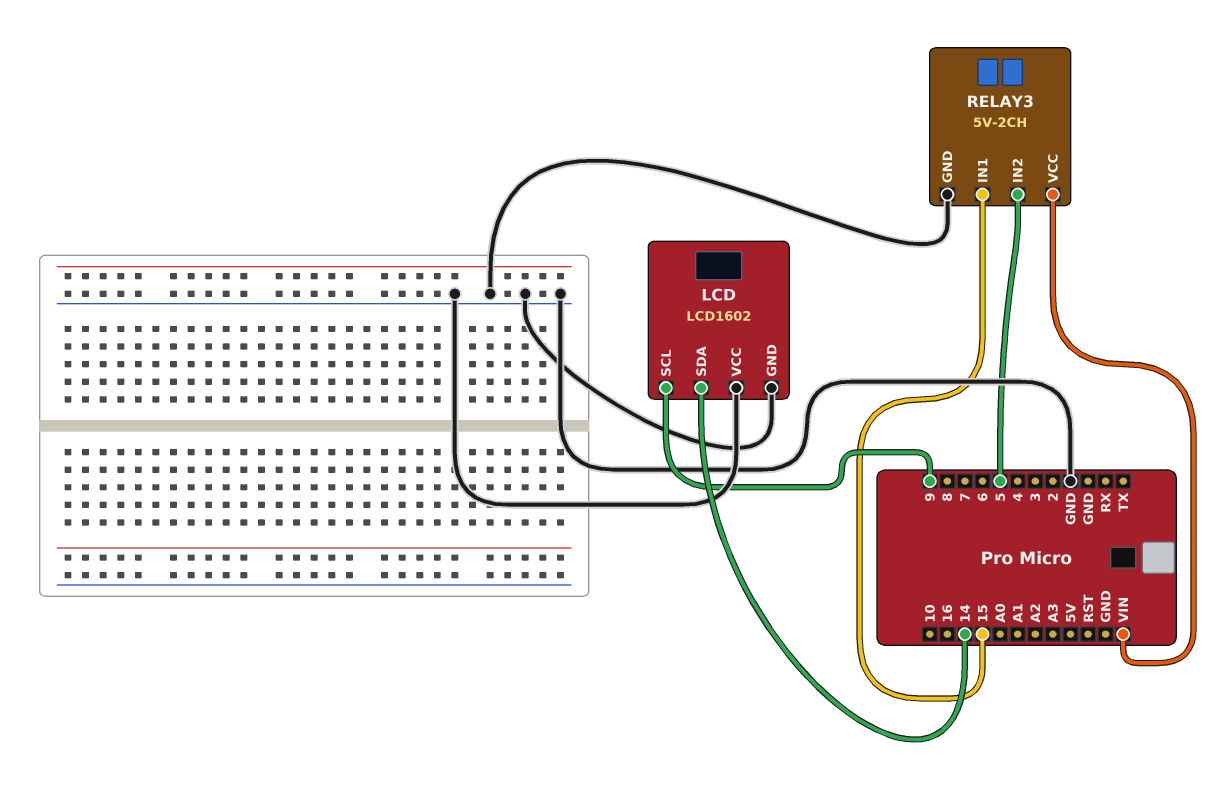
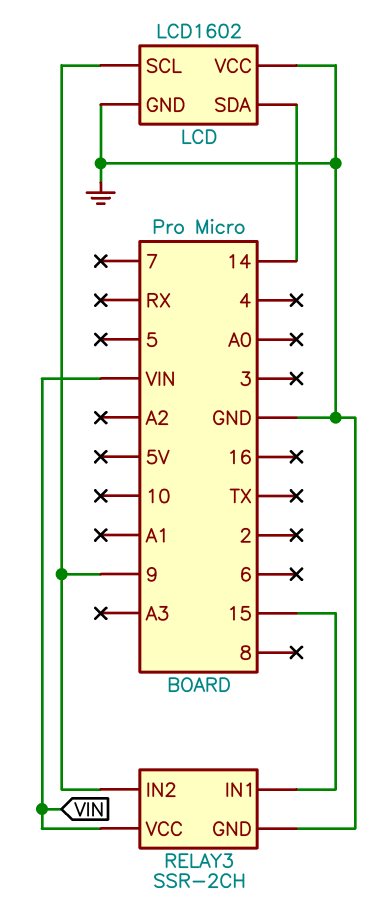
RELAY3: 5V-2CH -> SSR-2CH
RELAY3 pin IN2: 5 -> 9

